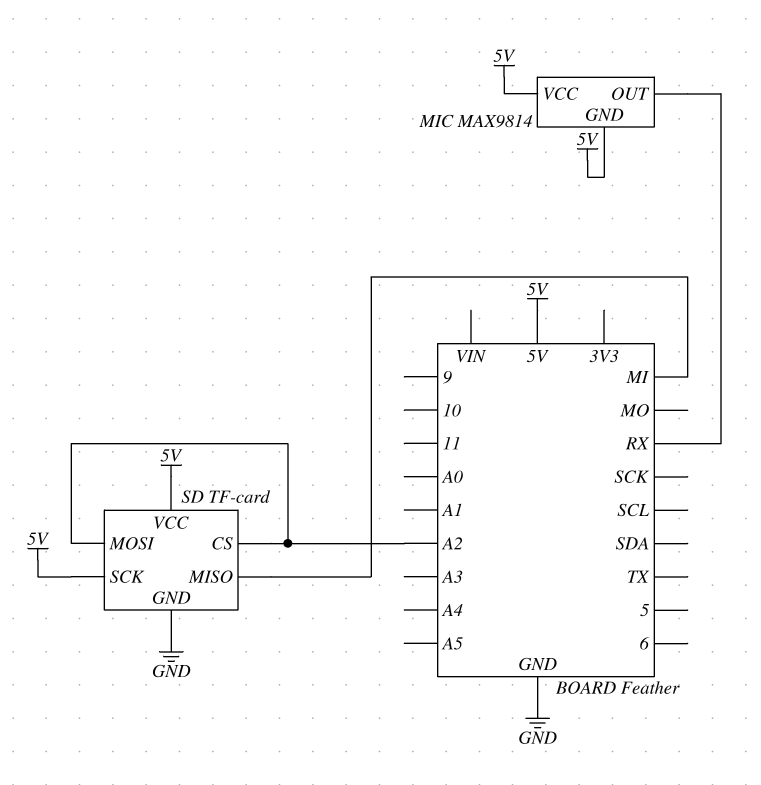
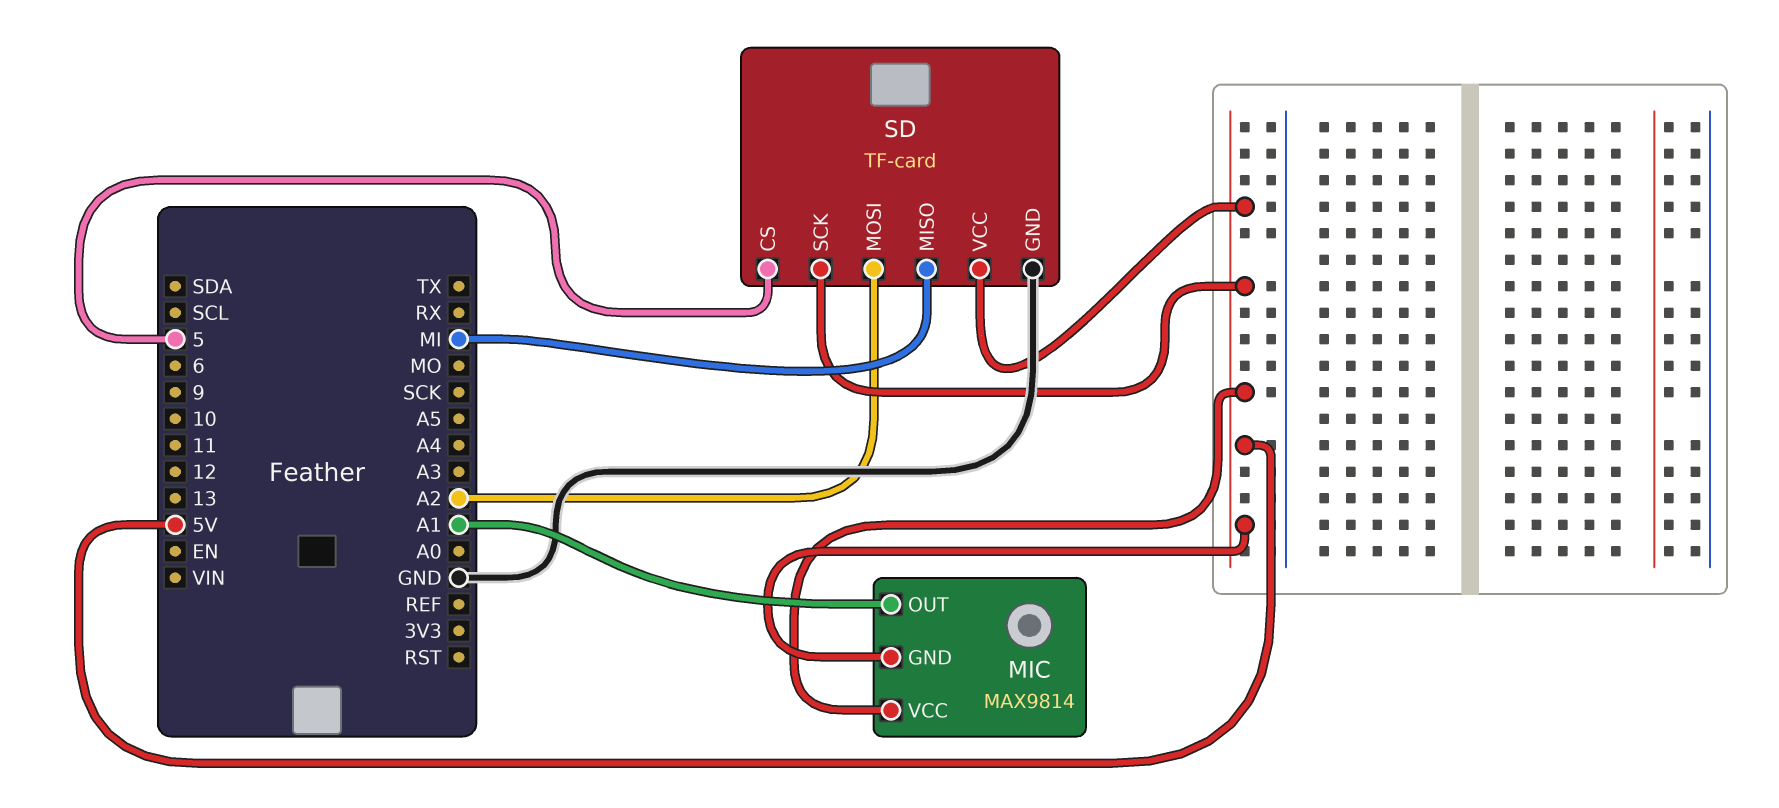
MIC pin OUT: RX -> A1
SD pin CS: A2 -> 5

